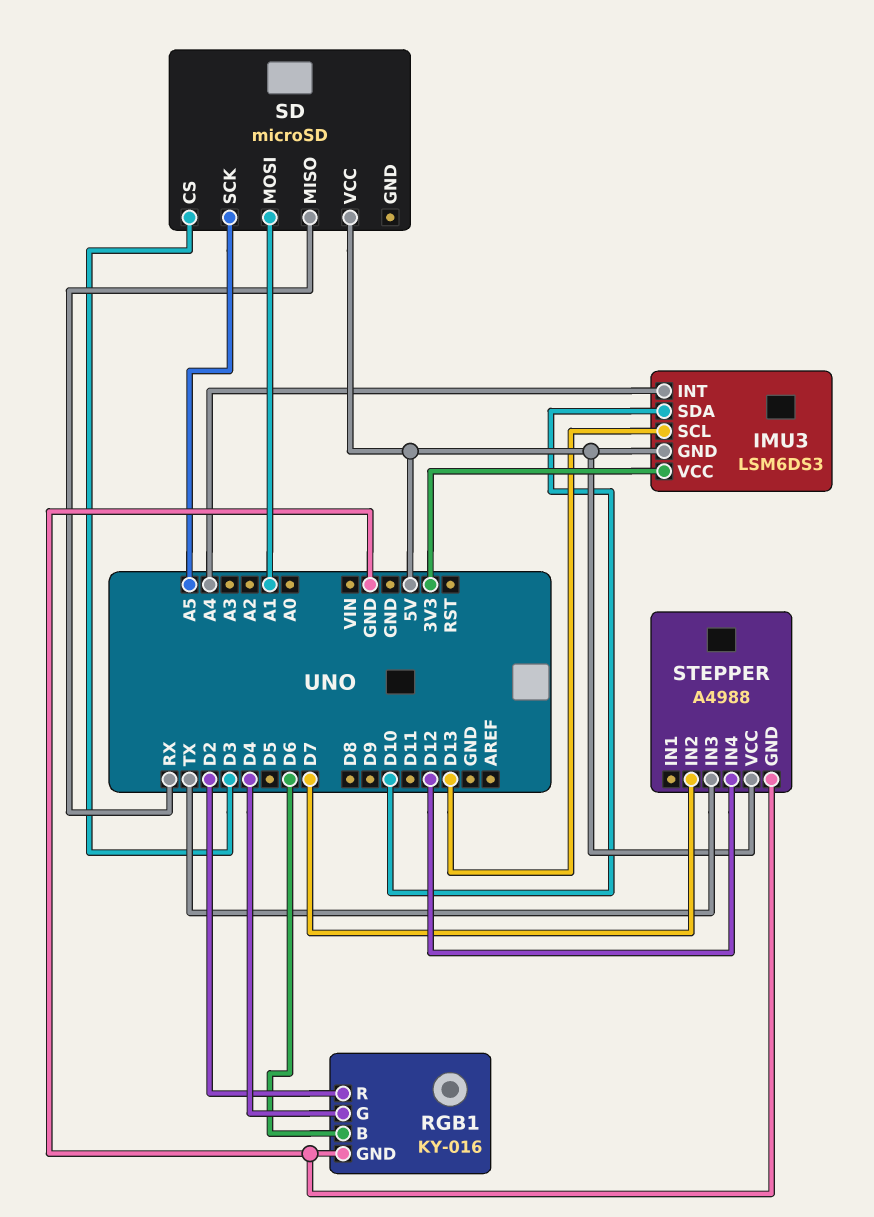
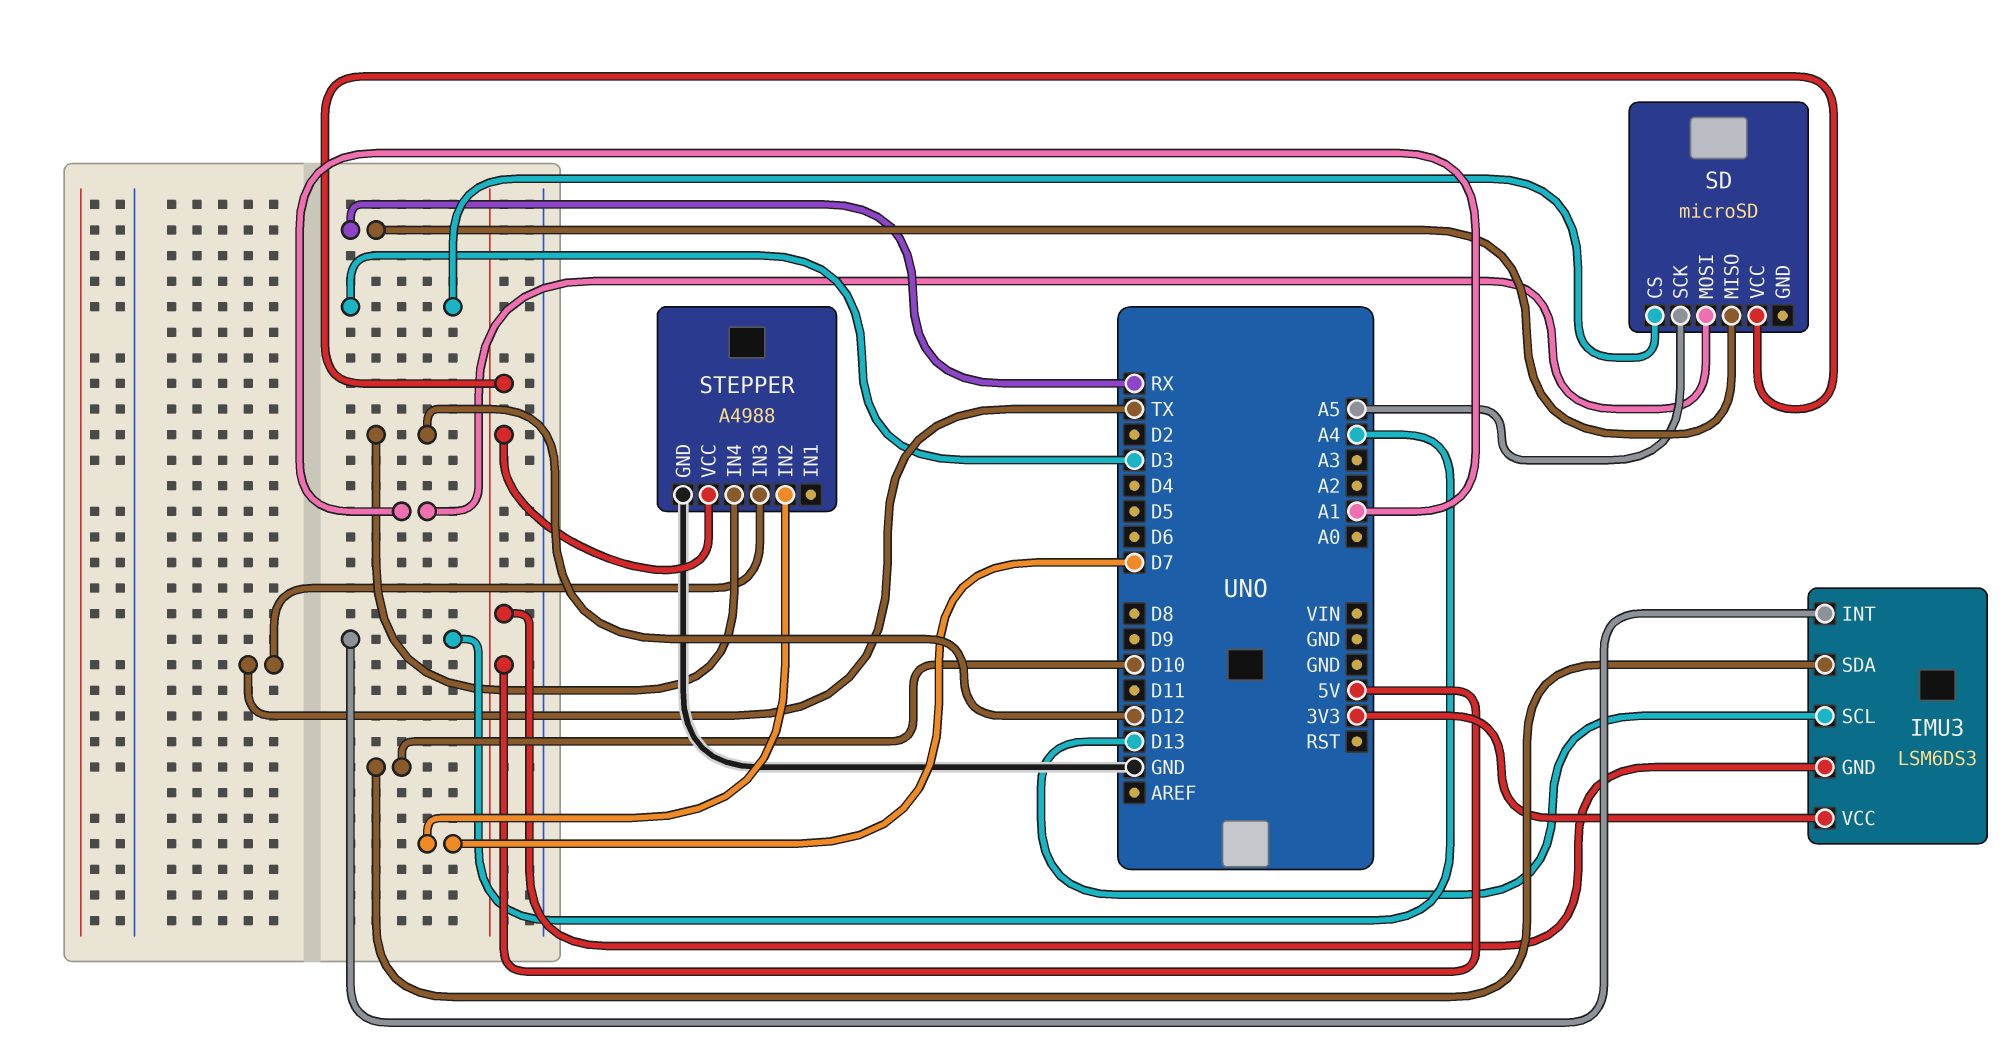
RGB1: KY-016 -> none
RGB1 pin B: D6 -> none
RGB1 pin G: D4 -> none
RGB1 pin GND: GND -> none
RGB1 pin R: D2 -> none

